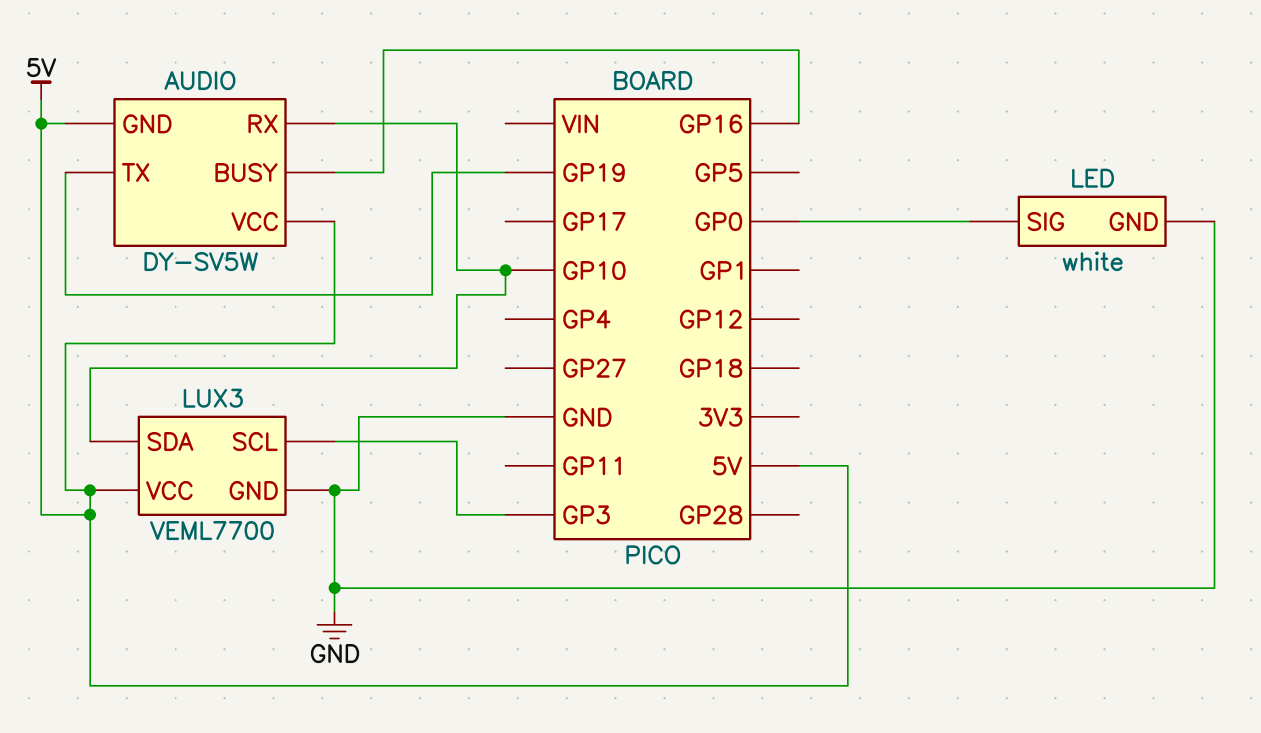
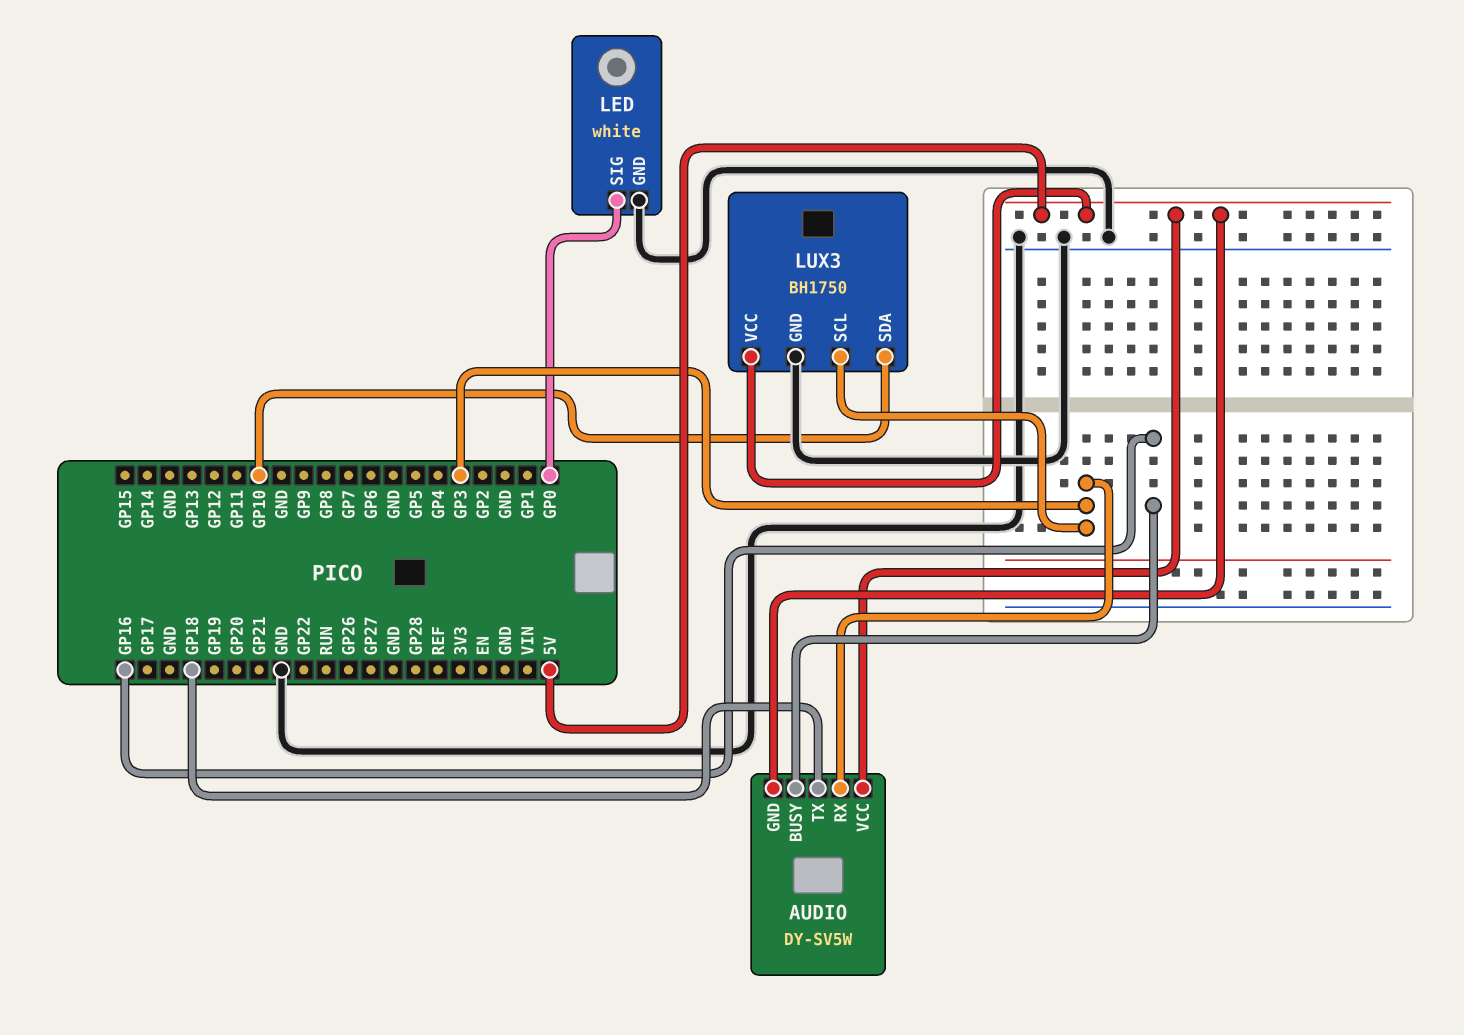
AUDIO pin RX: GP10 -> GP3
AUDIO pin TX: GP19 -> GP18
LUX3: VEML7700 -> BH1750

